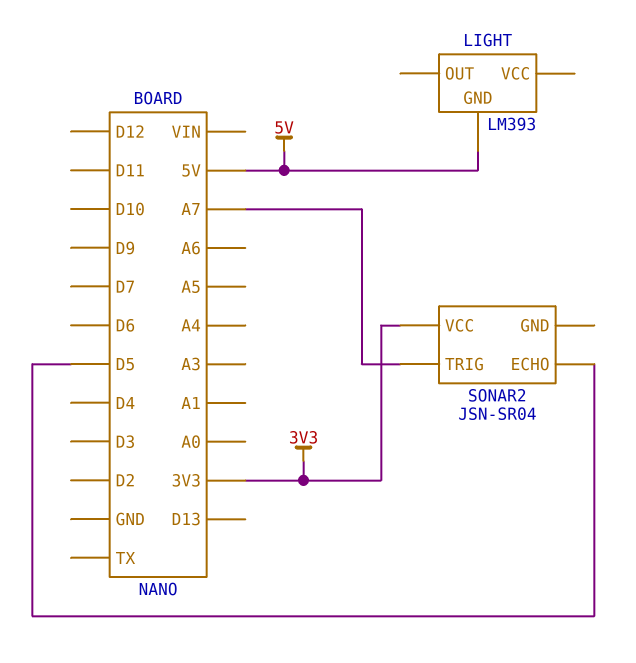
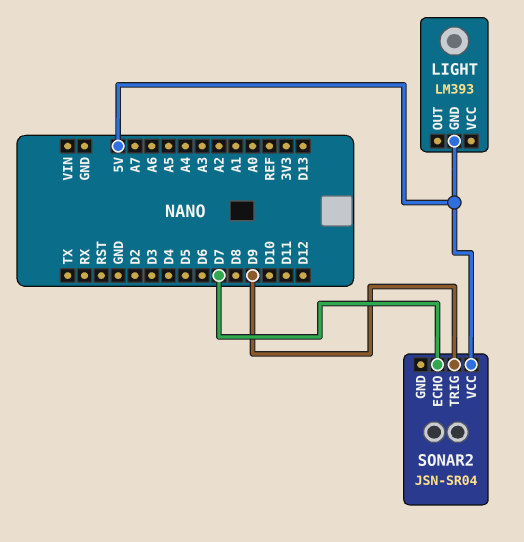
SONAR2 pin ECHO: D5 -> D7
SONAR2 pin TRIG: A7 -> D9
SONAR2 pin VCC: 3V3 -> 5V

